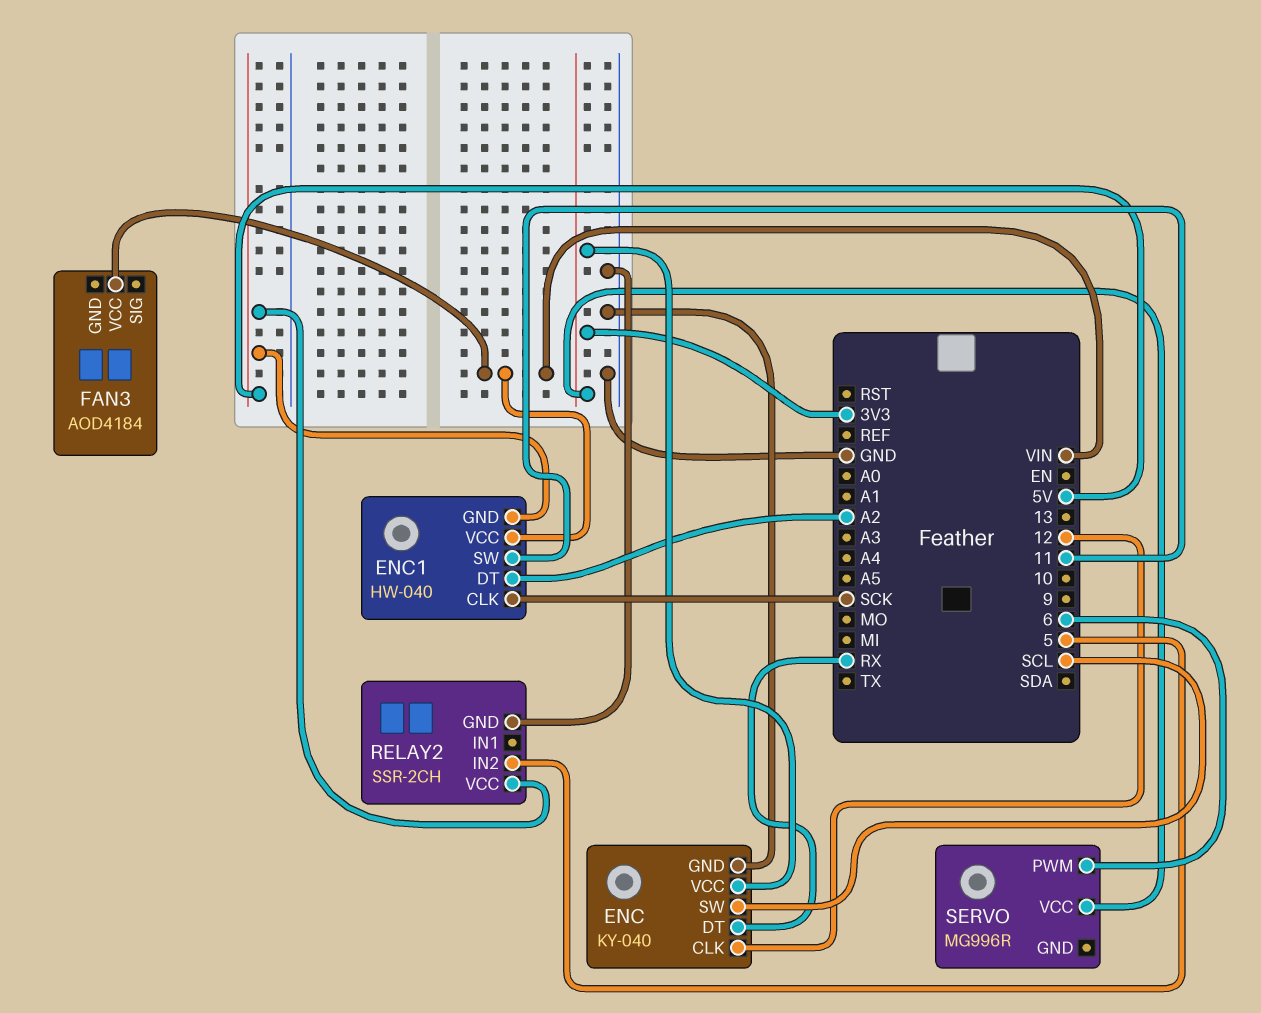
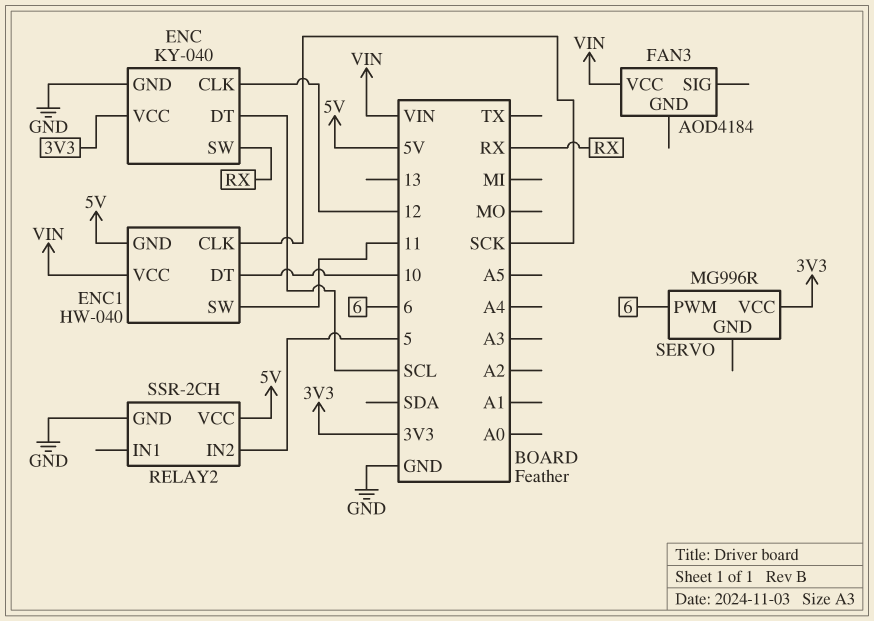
ENC pin DT: RX -> SCL
ENC pin SW: SCL -> RX
ENC1 pin DT: A2 -> 10

